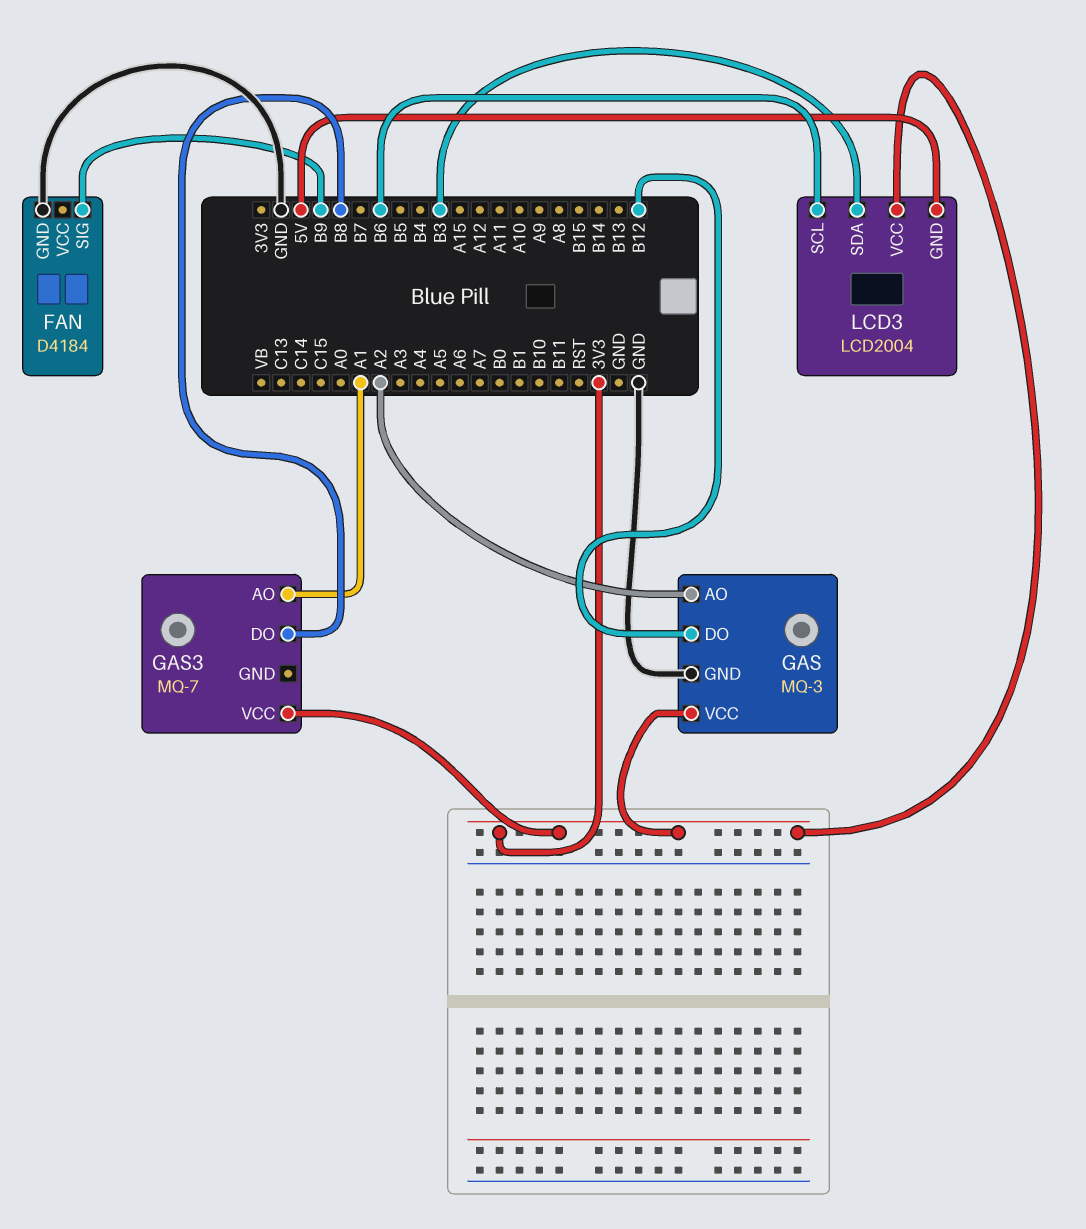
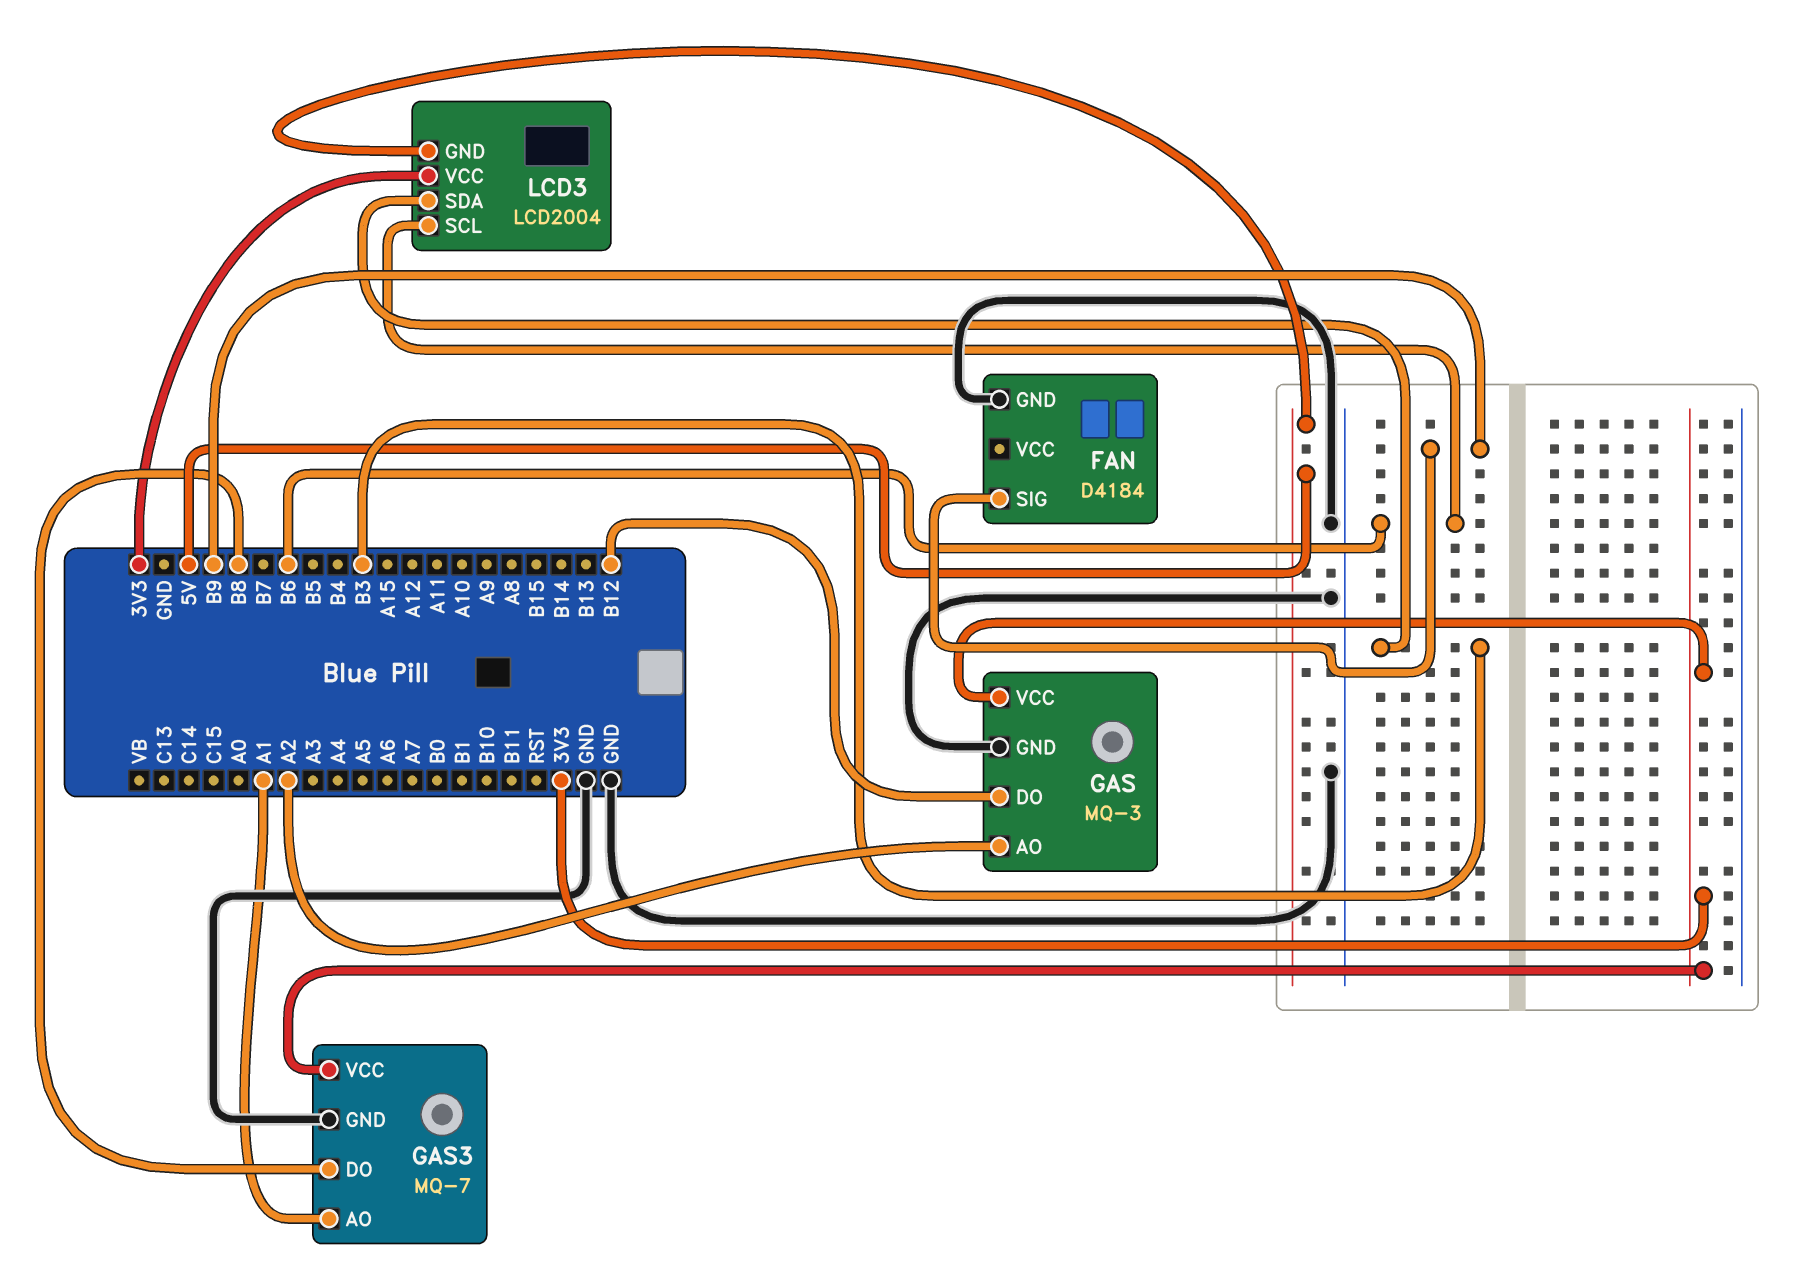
GAS3 pin GND: none -> GND

